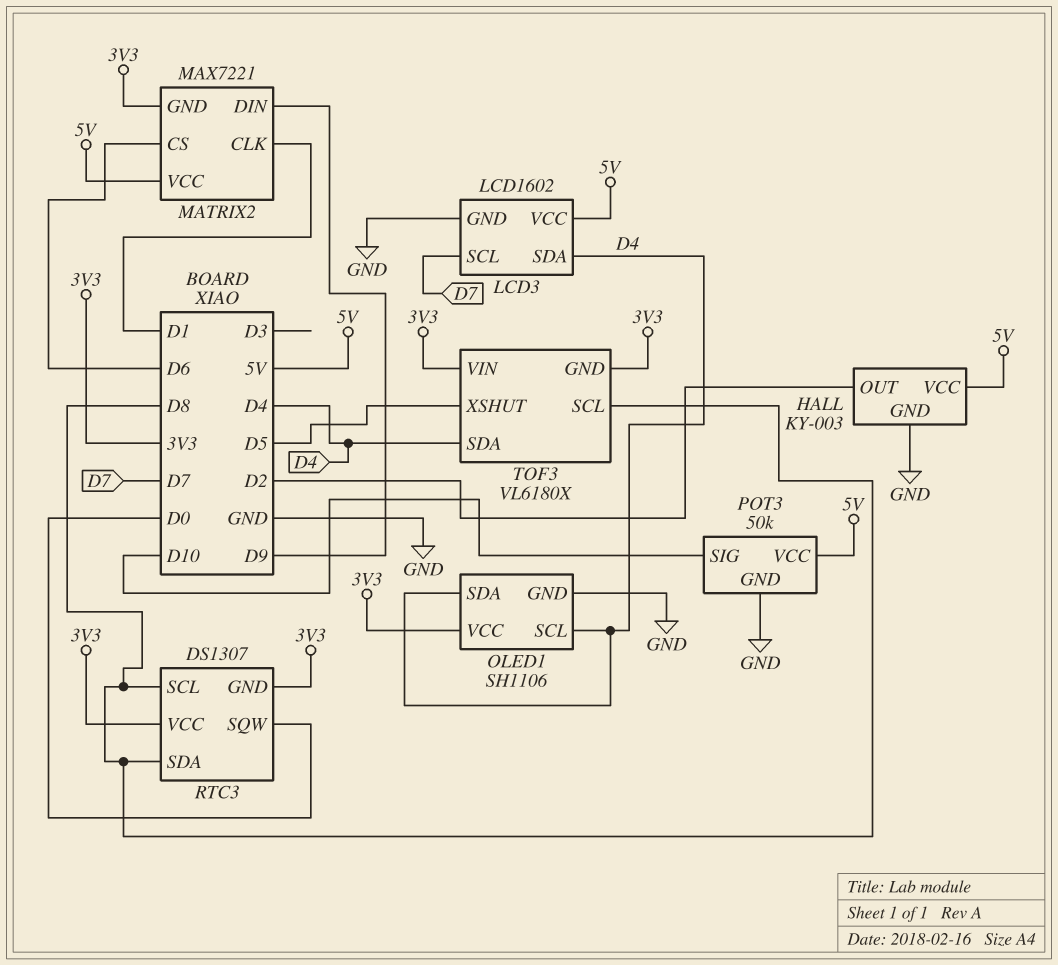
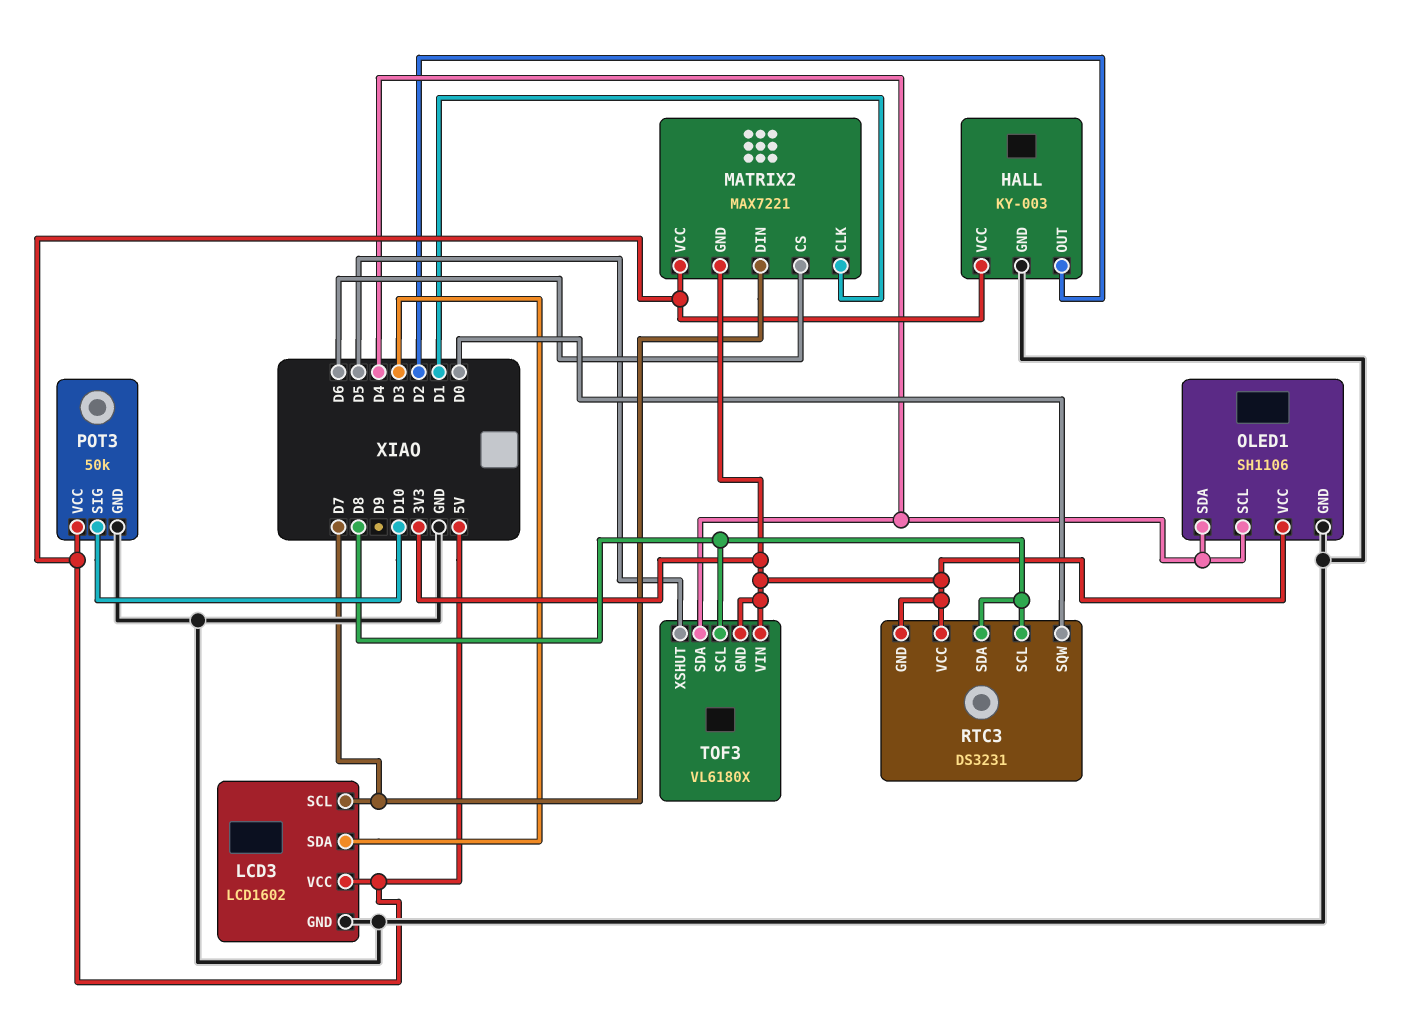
LCD3 pin SDA: D4 -> D3
MATRIX2 pin DIN: D9 -> D7
RTC3: DS1307 -> DS3231

